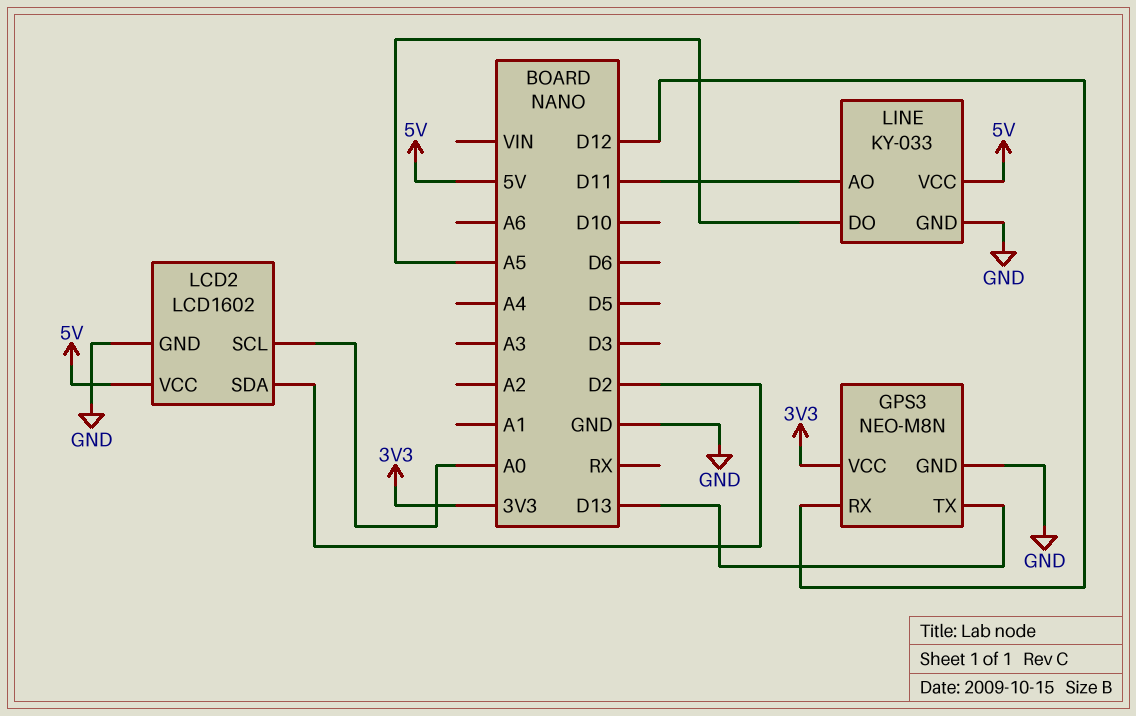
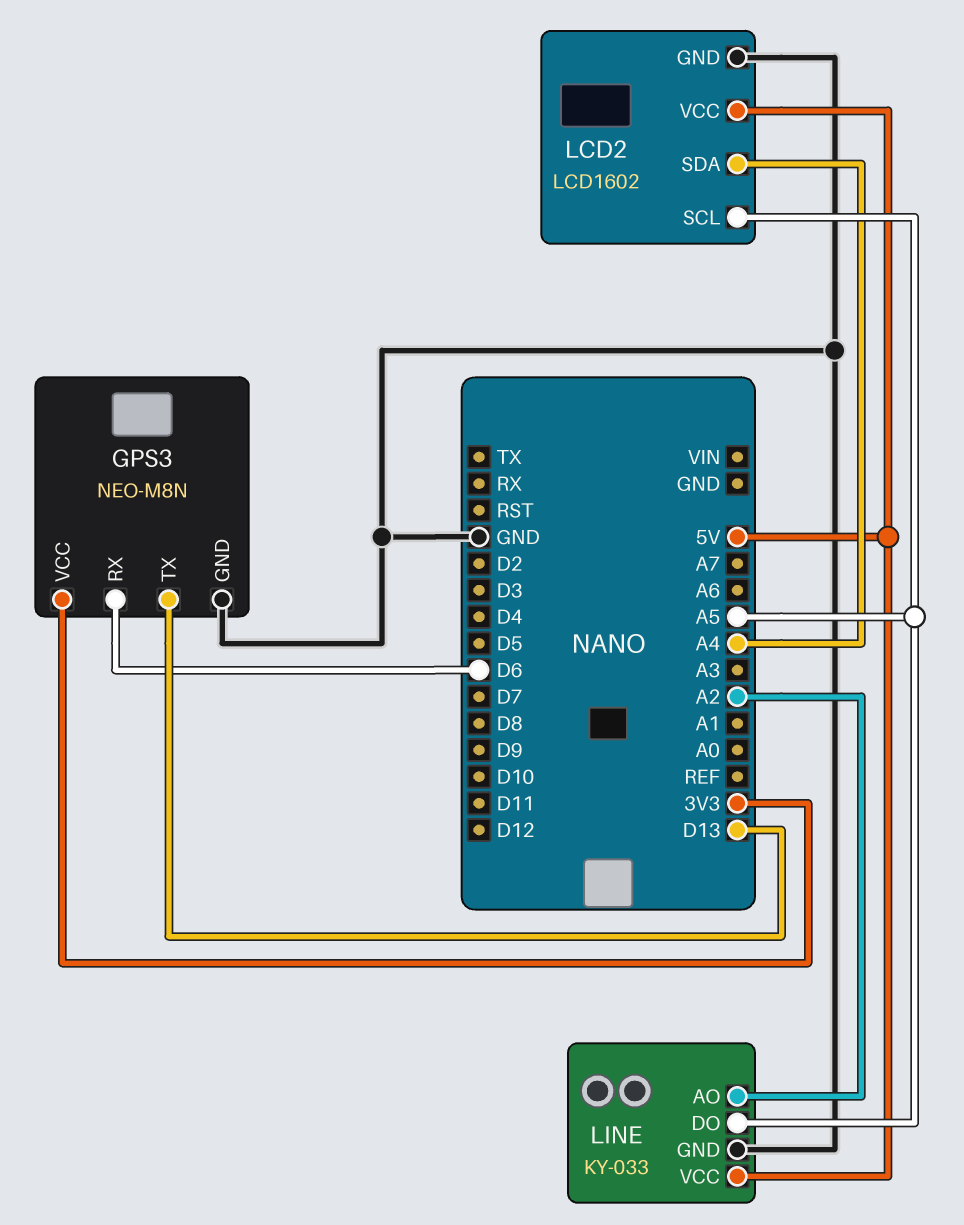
GPS3 pin RX: D12 -> D6
LCD2 pin SCL: A0 -> A5
LCD2 pin SDA: D2 -> A4
LINE pin AO: D11 -> A2

